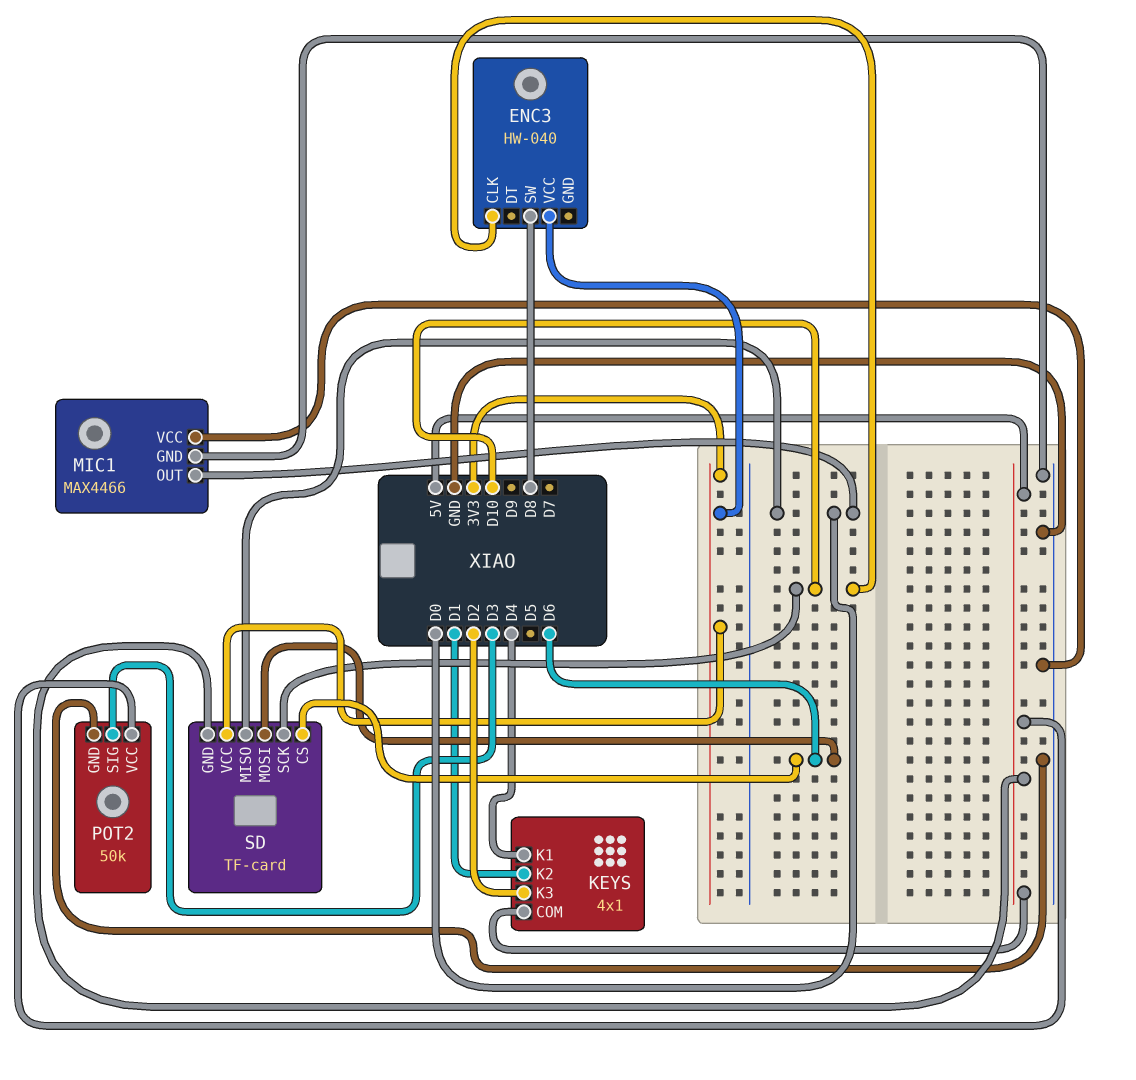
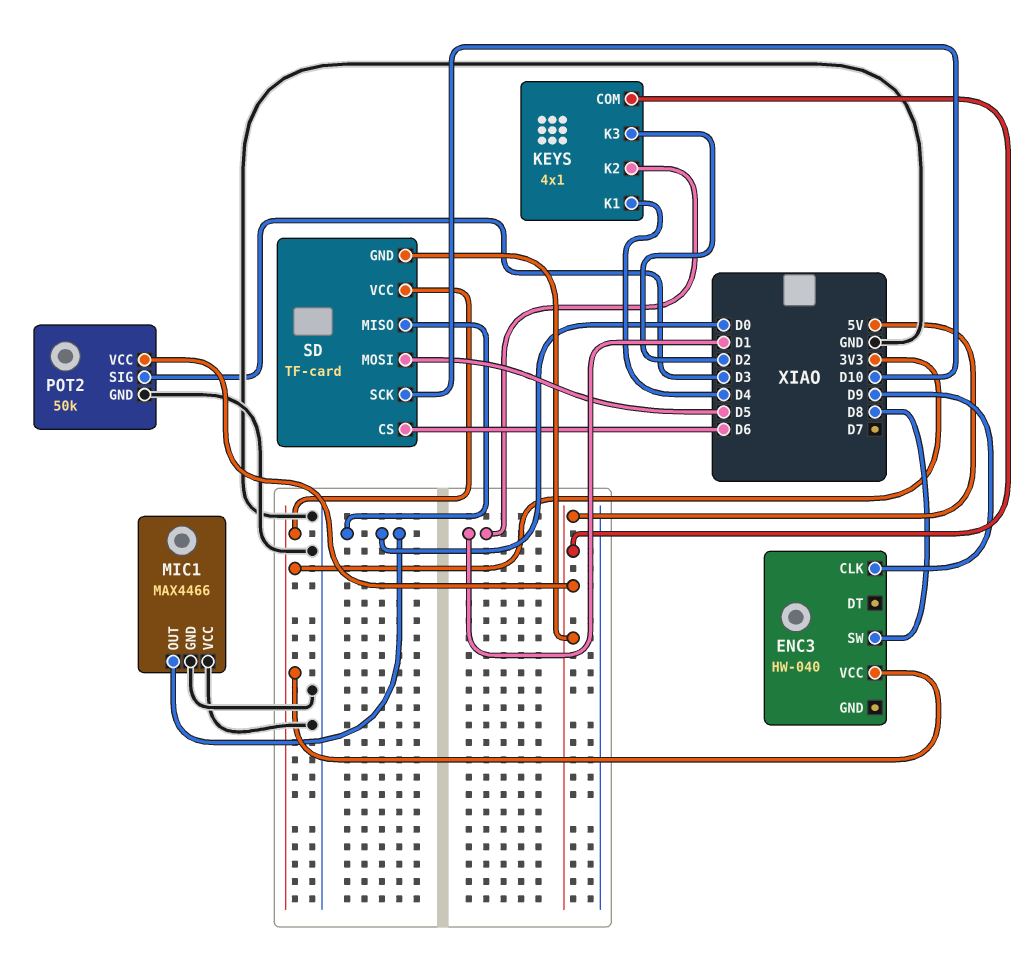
ENC3 pin CLK: D10 -> D9
SD pin MOSI: D6 -> D5

